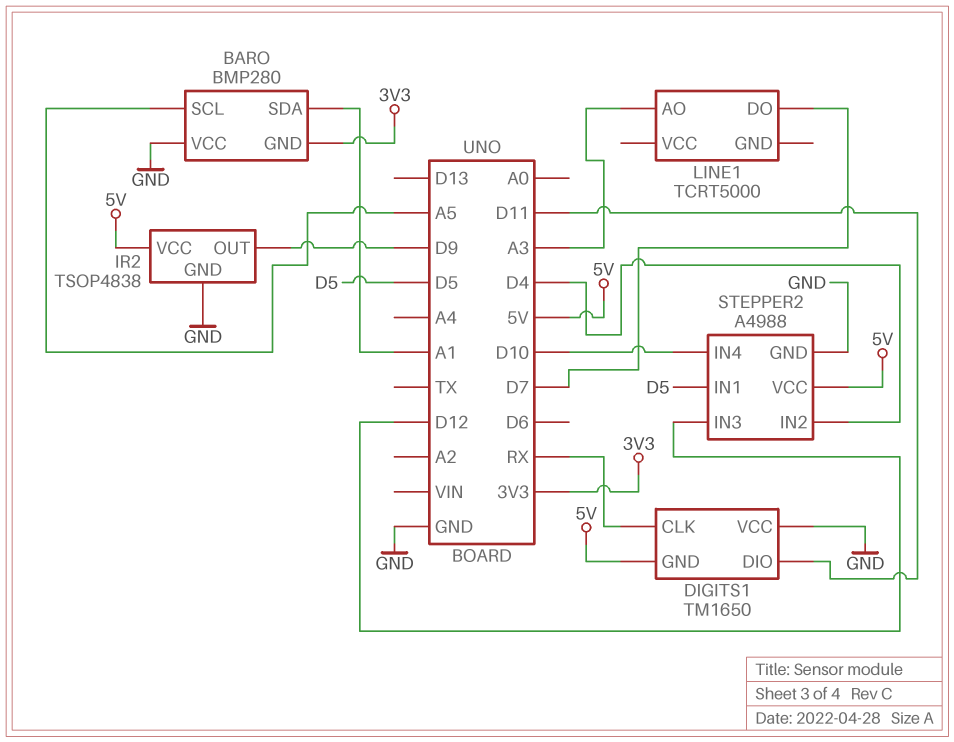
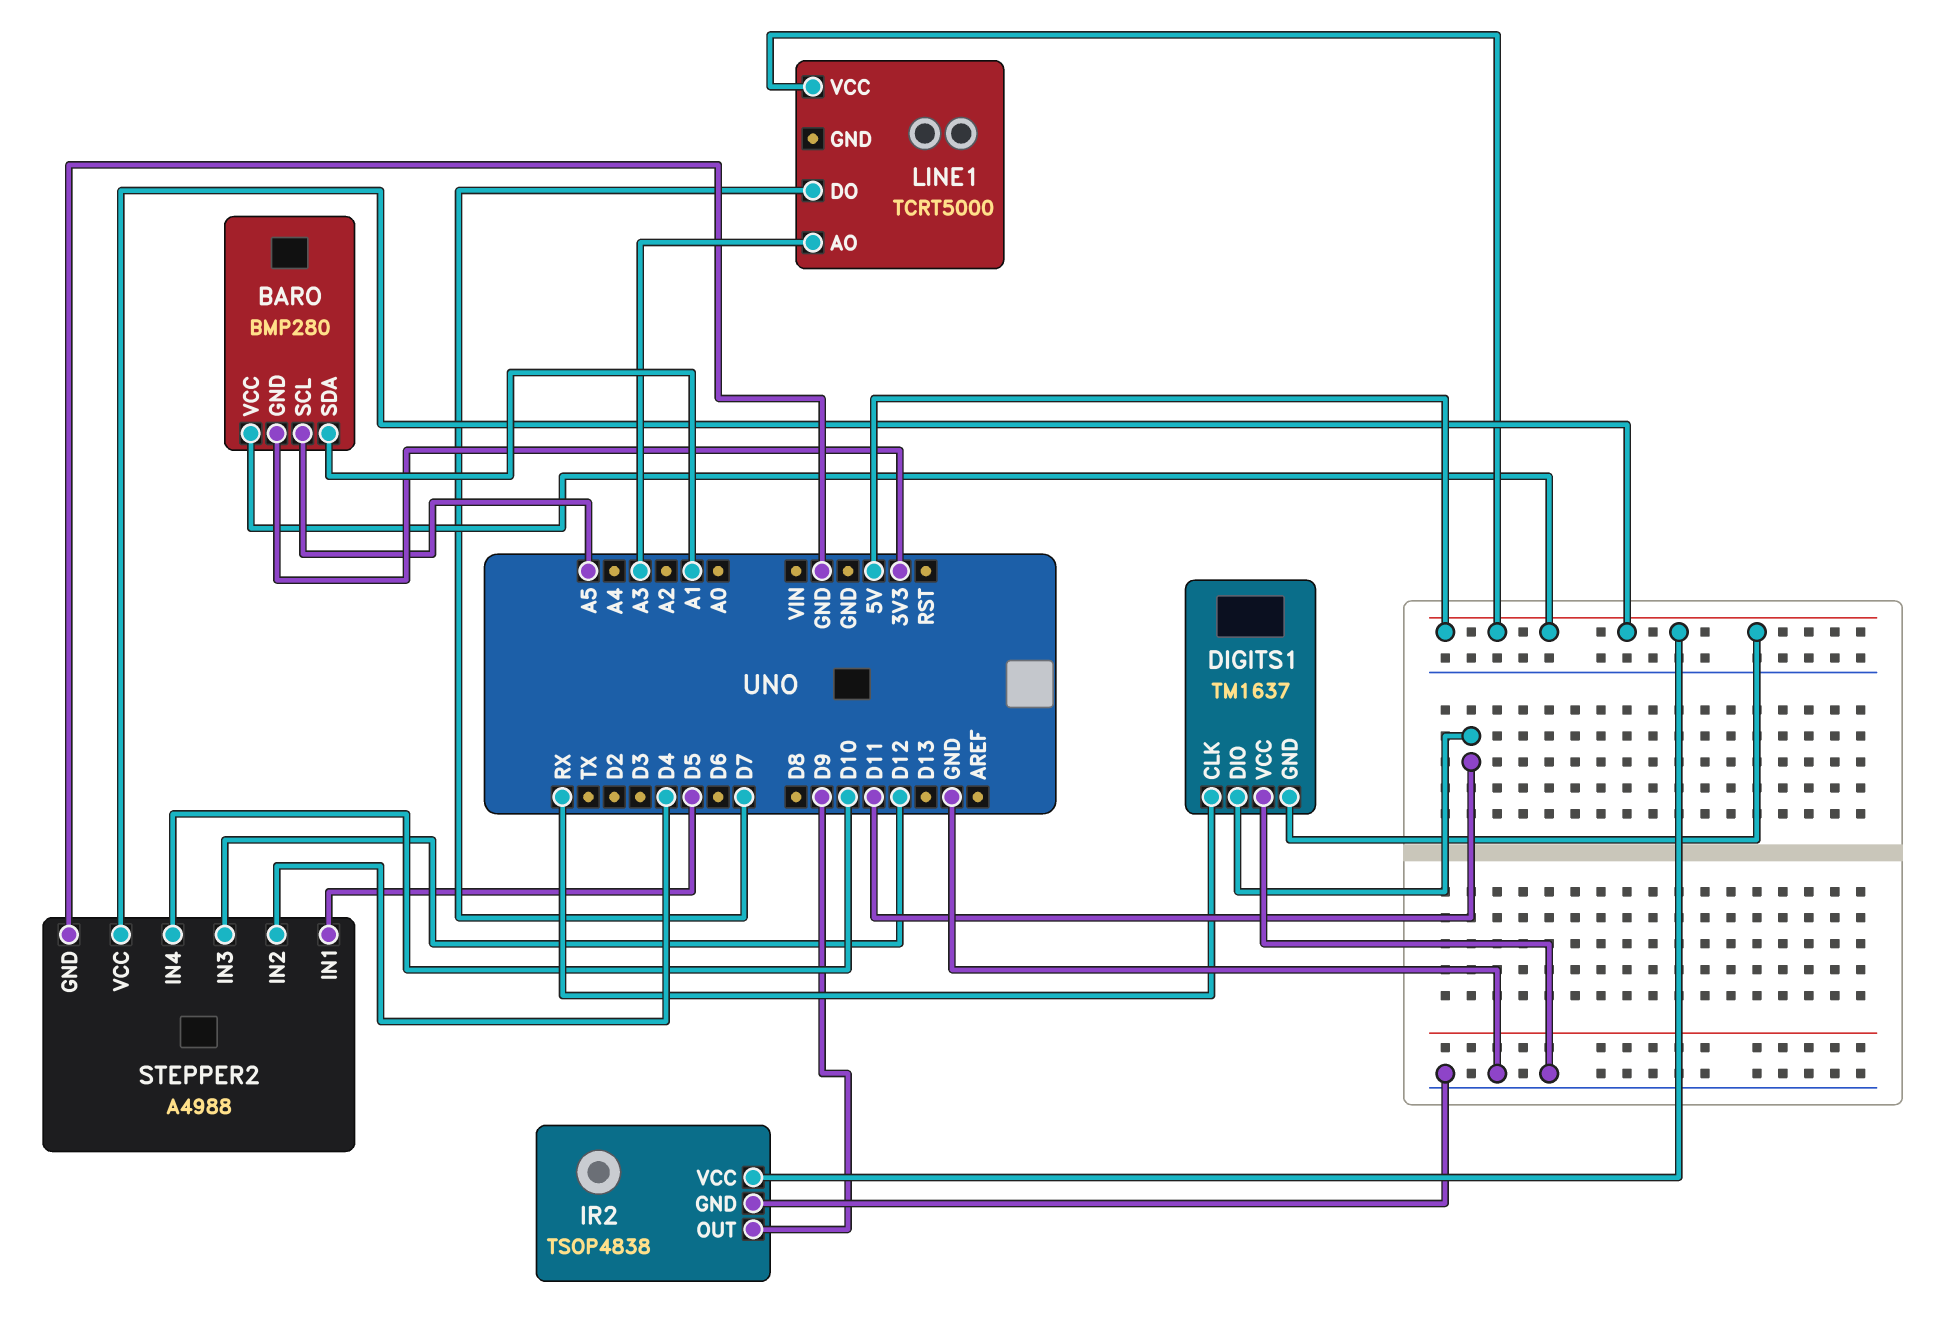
BARO pin VCC: GND -> 5V
DIGITS1: TM1650 -> TM1637
LINE1 pin VCC: none -> 5V

